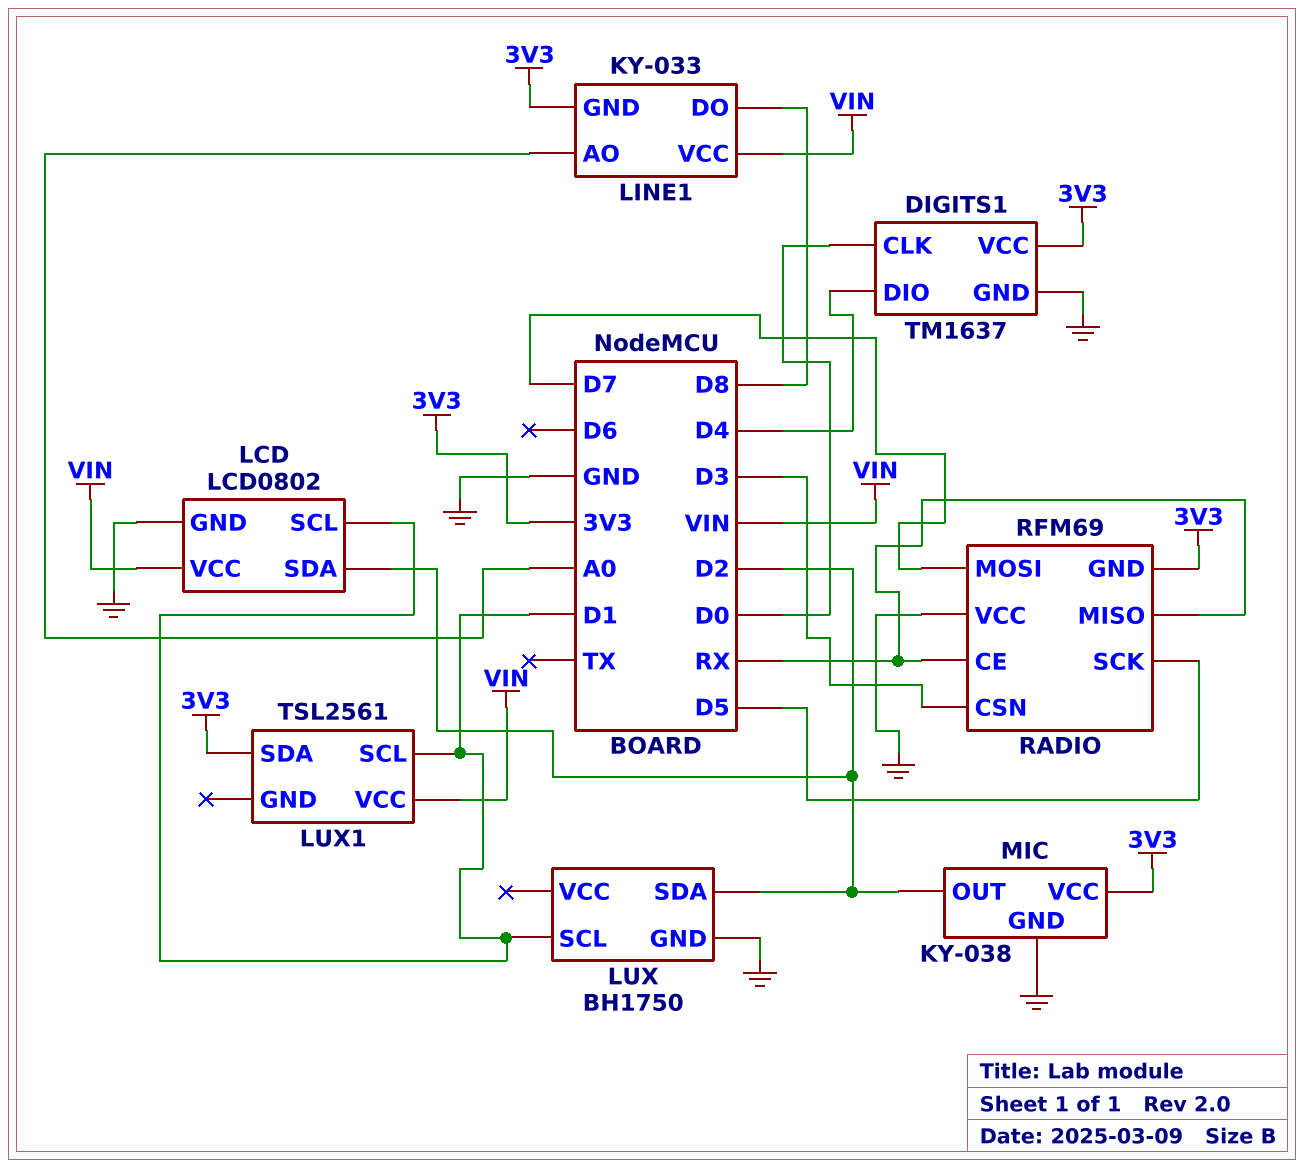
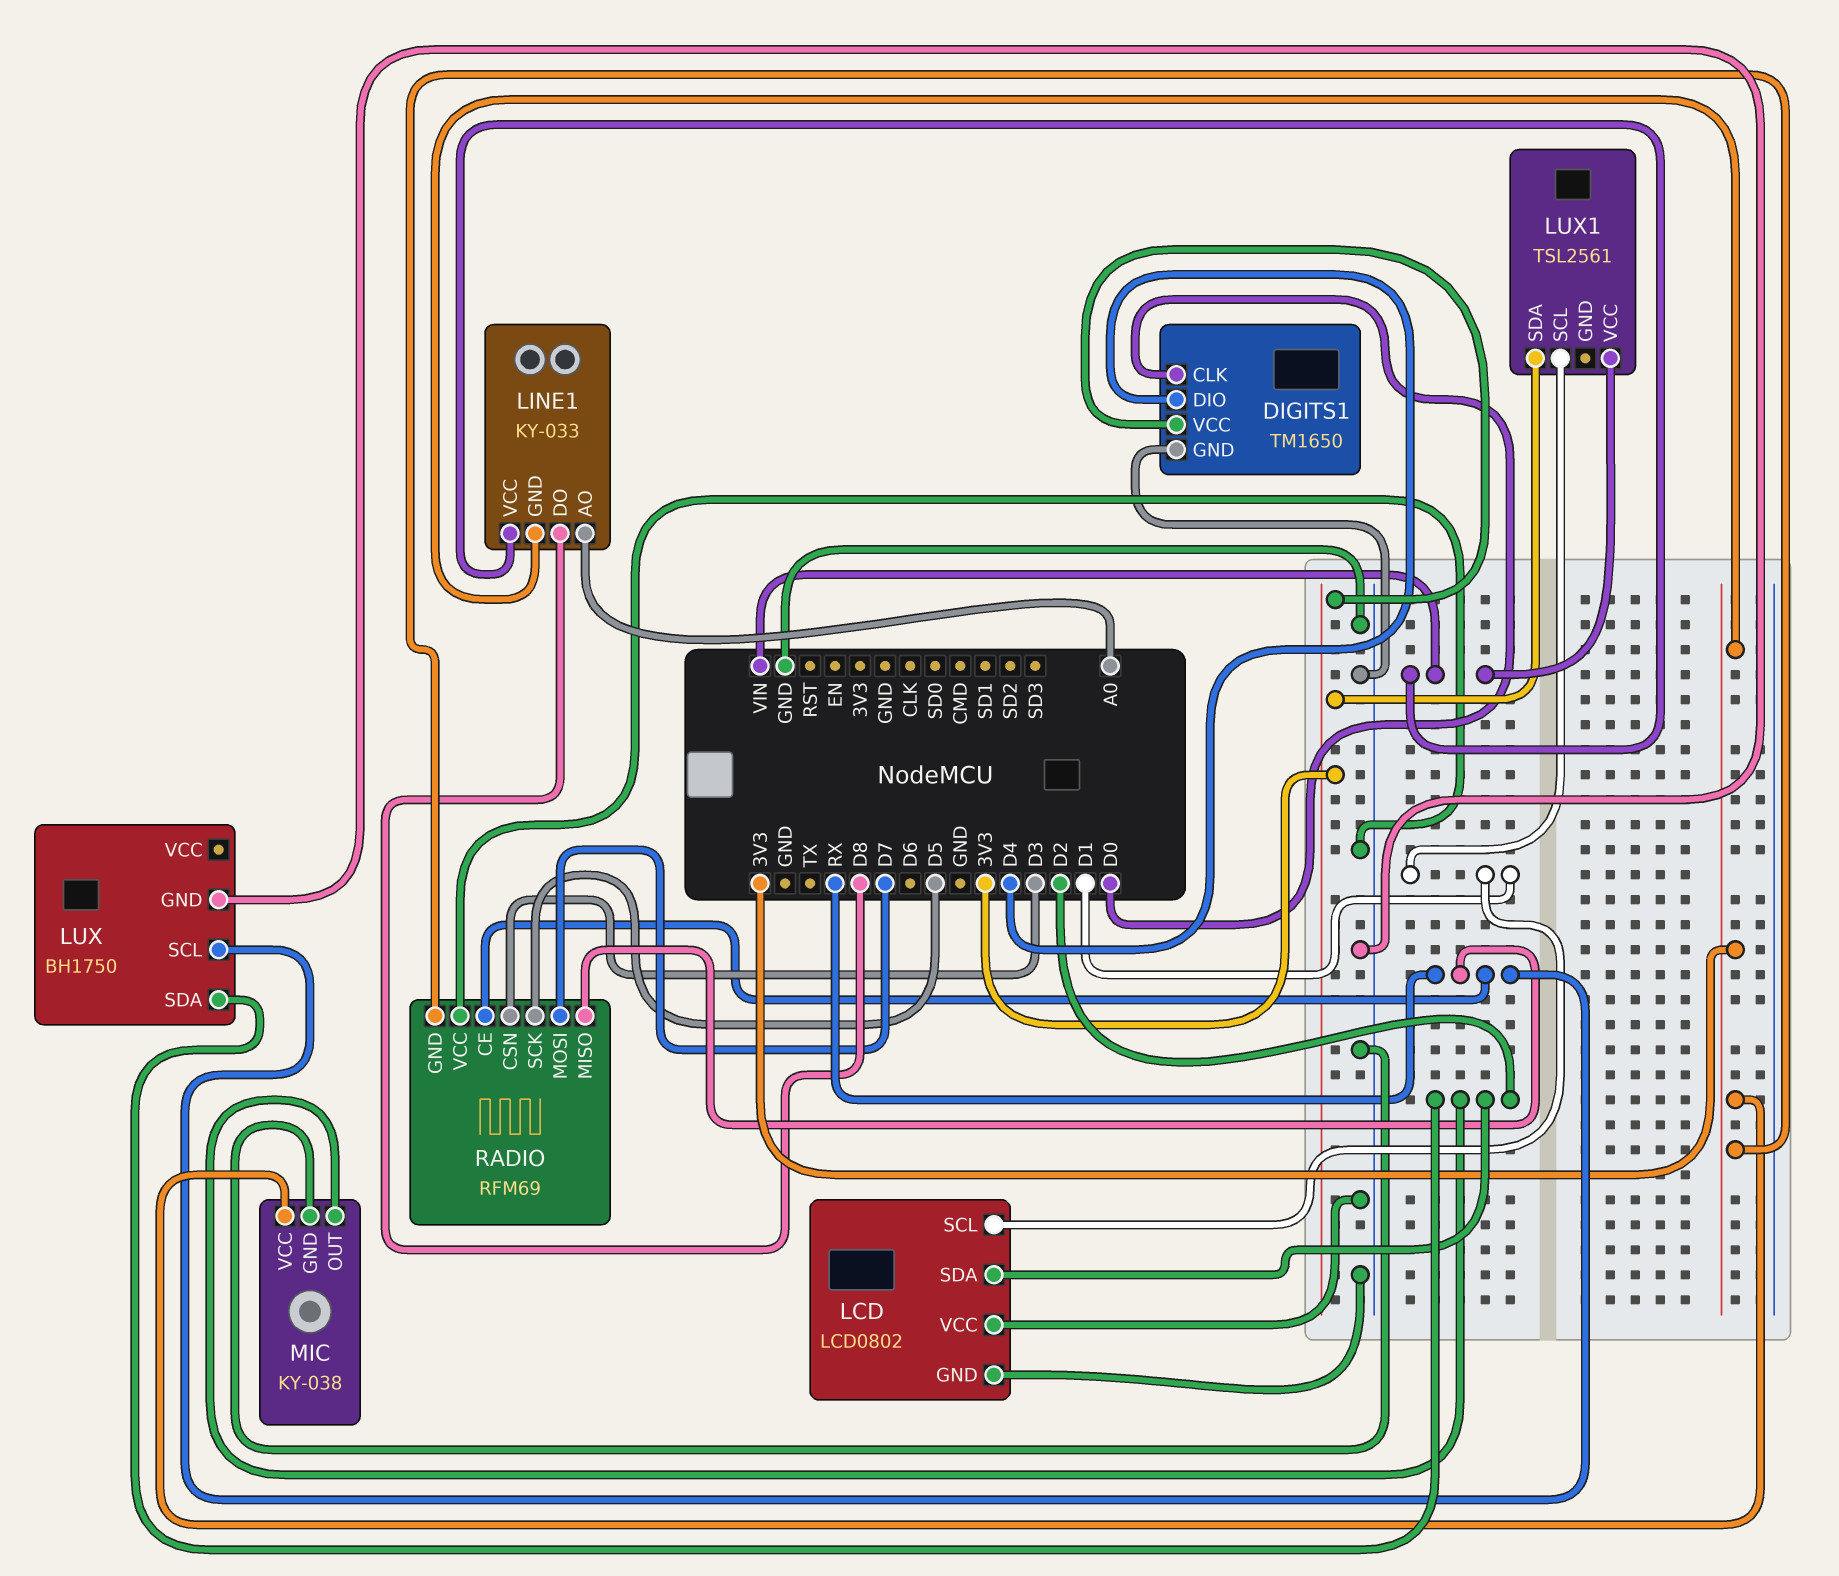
DIGITS1: TM1637 -> TM1650
LCD pin VCC: VIN -> GND
LUX pin SCL: D1 -> RX

